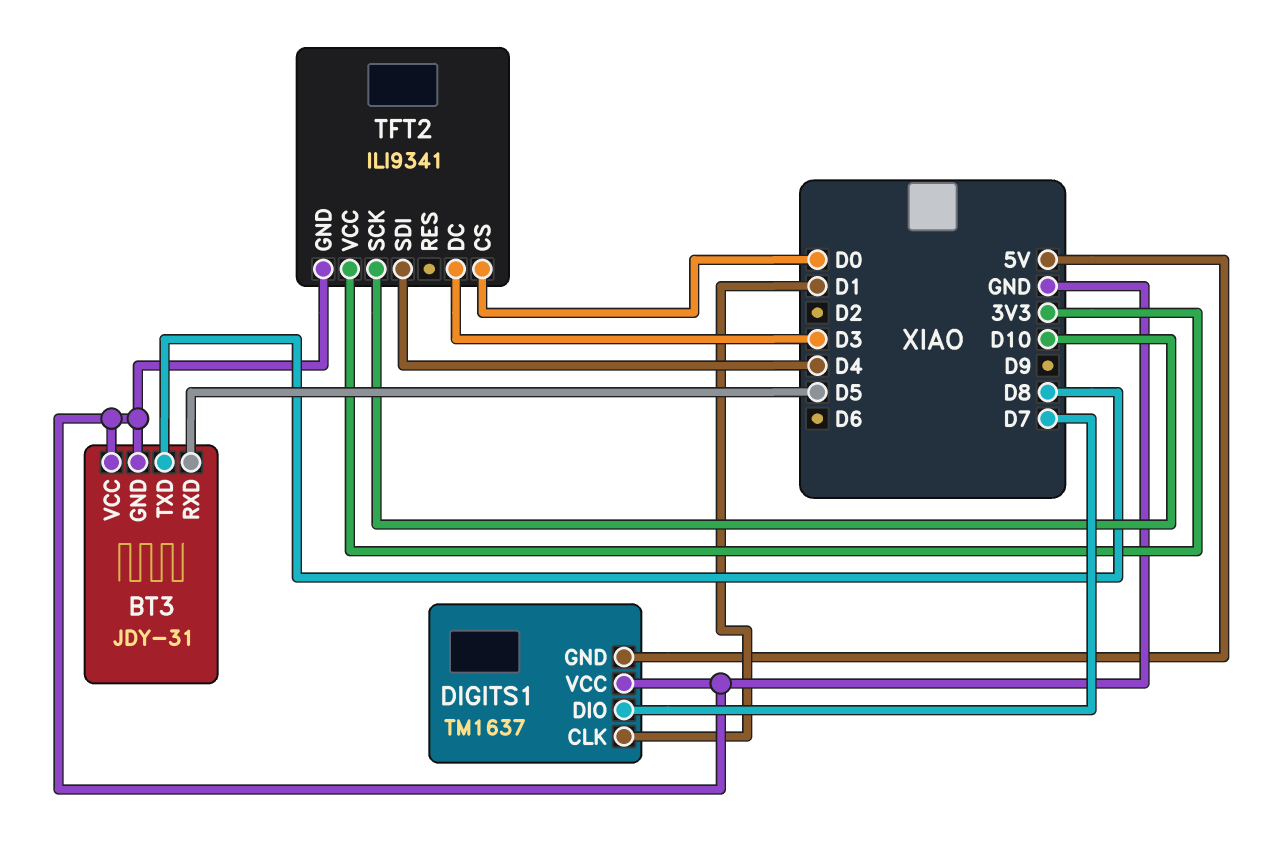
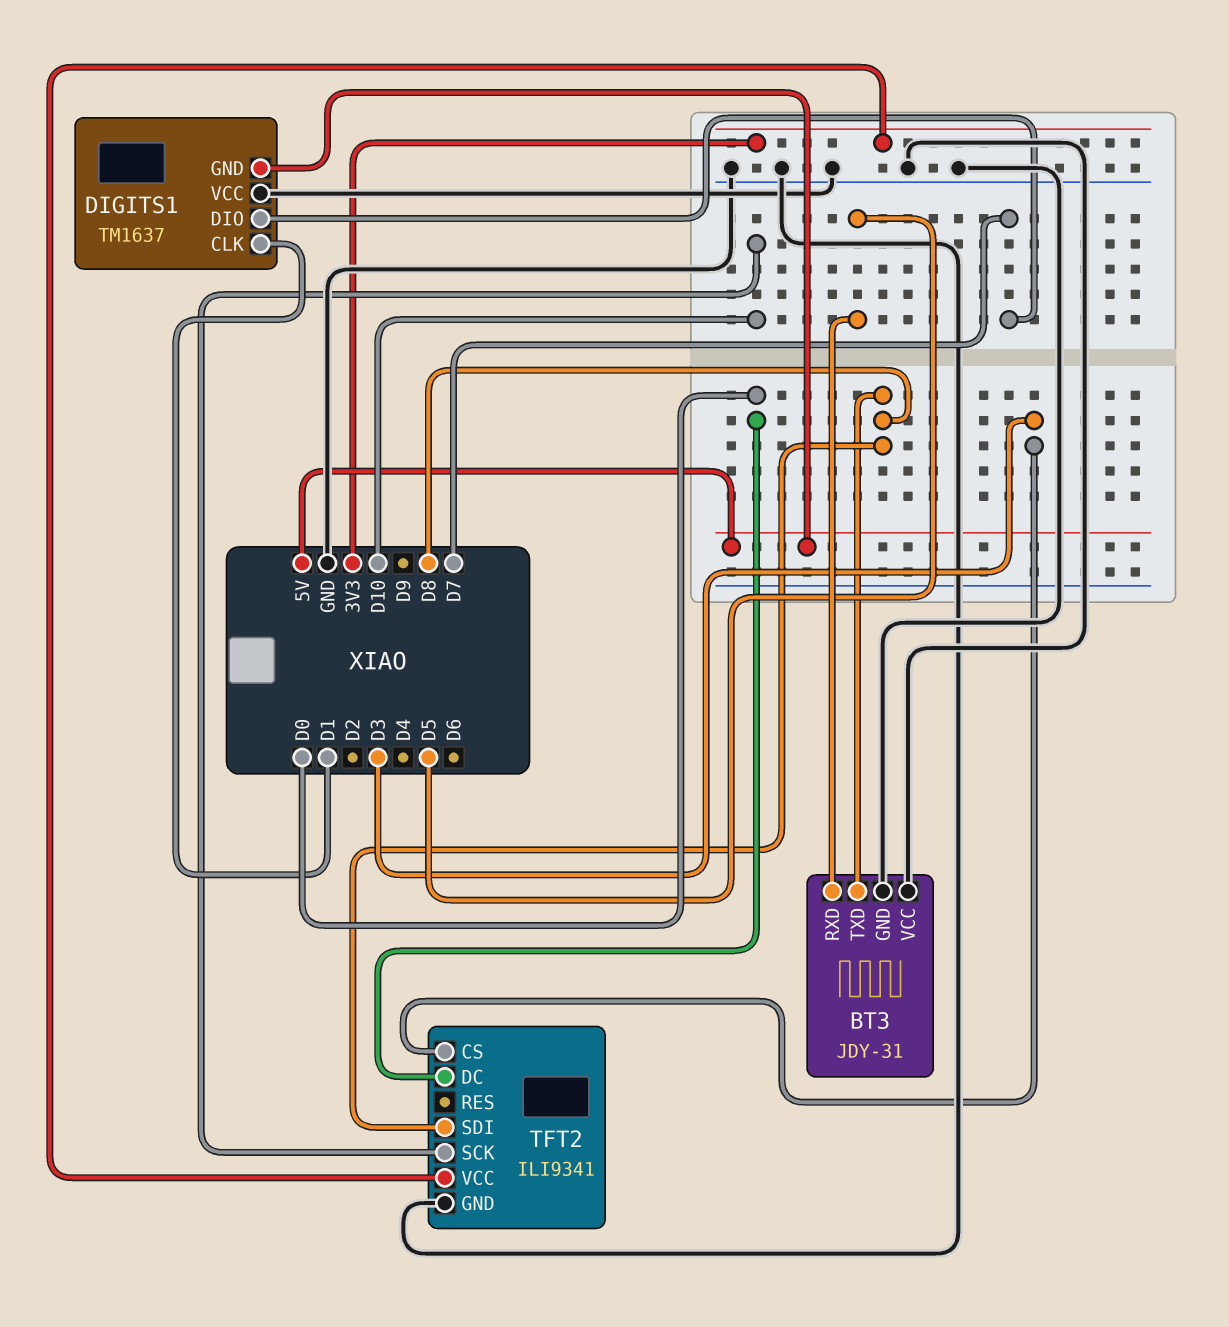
TFT2 pin CS: D0 -> D3
TFT2 pin DC: D3 -> D0
TFT2 pin SDI: D4 -> D8

